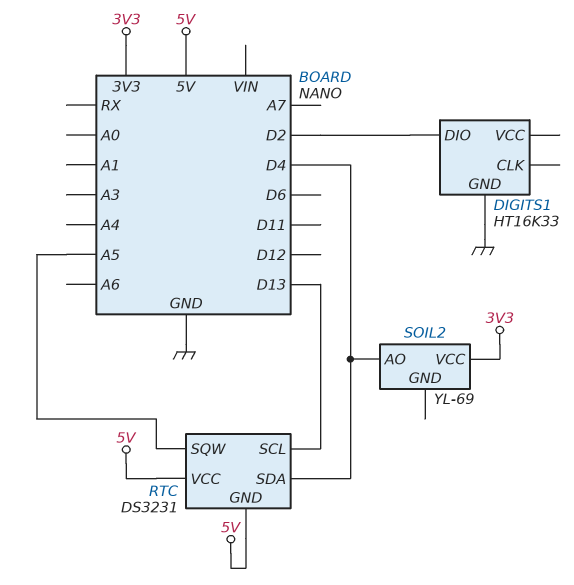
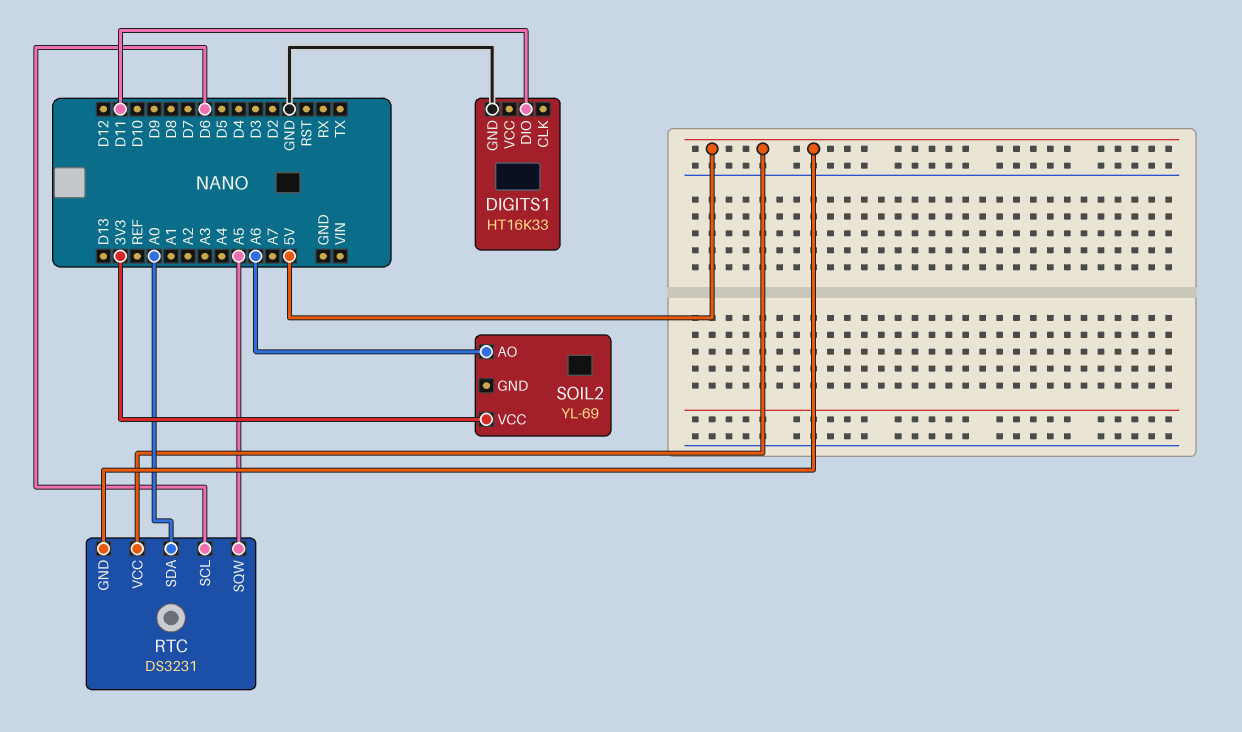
DIGITS1 pin DIO: D2 -> D11
RTC pin SCL: D13 -> D6
RTC pin SDA: D4 -> A0
SOIL2 pin AO: D4 -> A6

